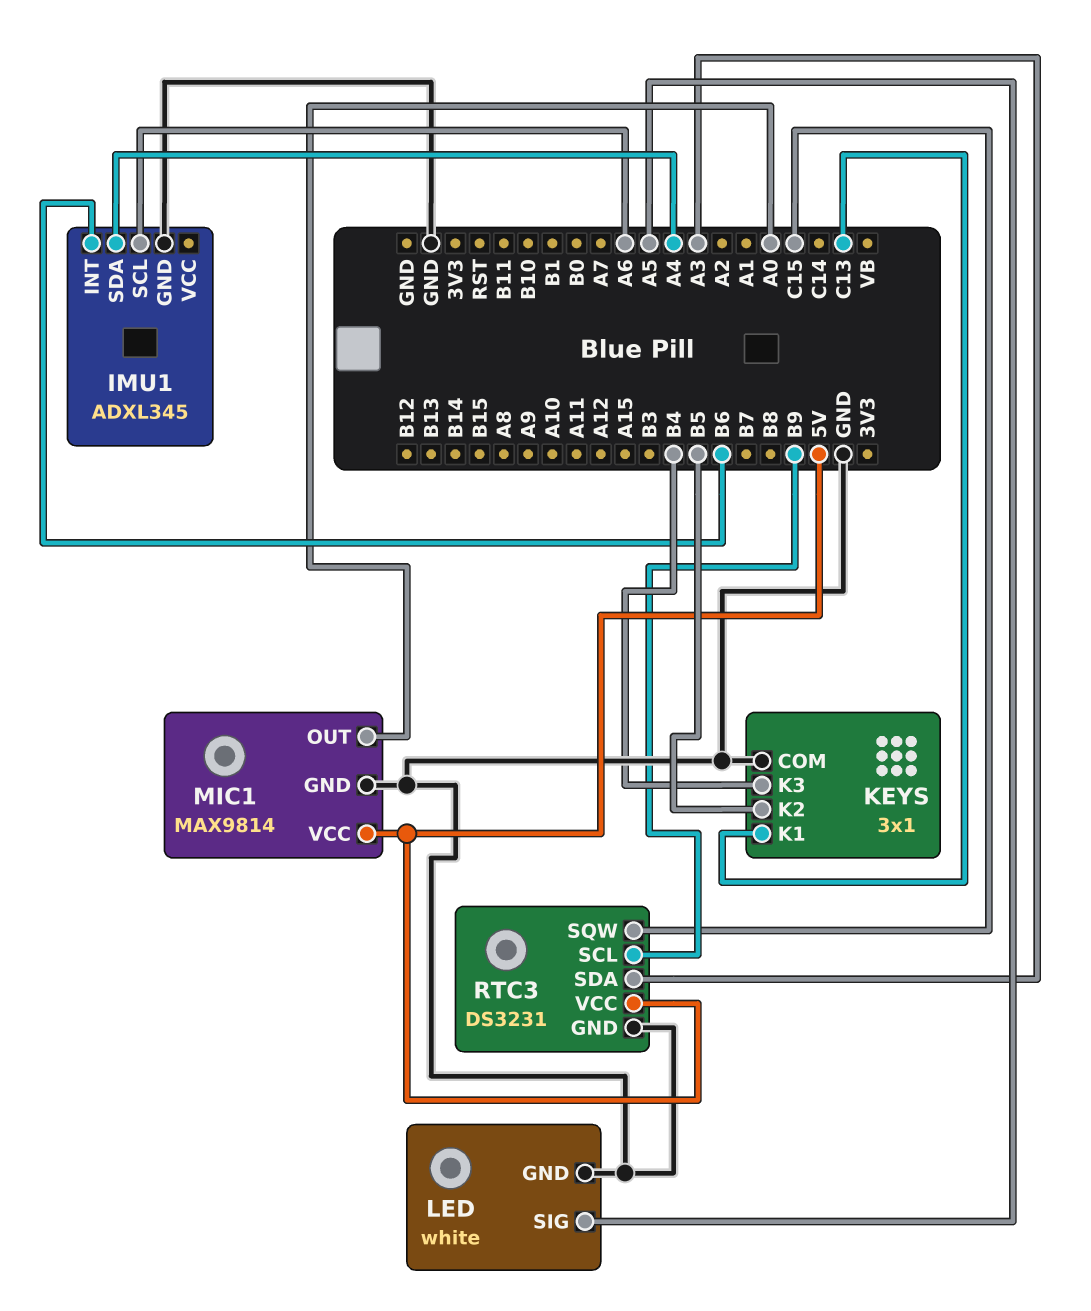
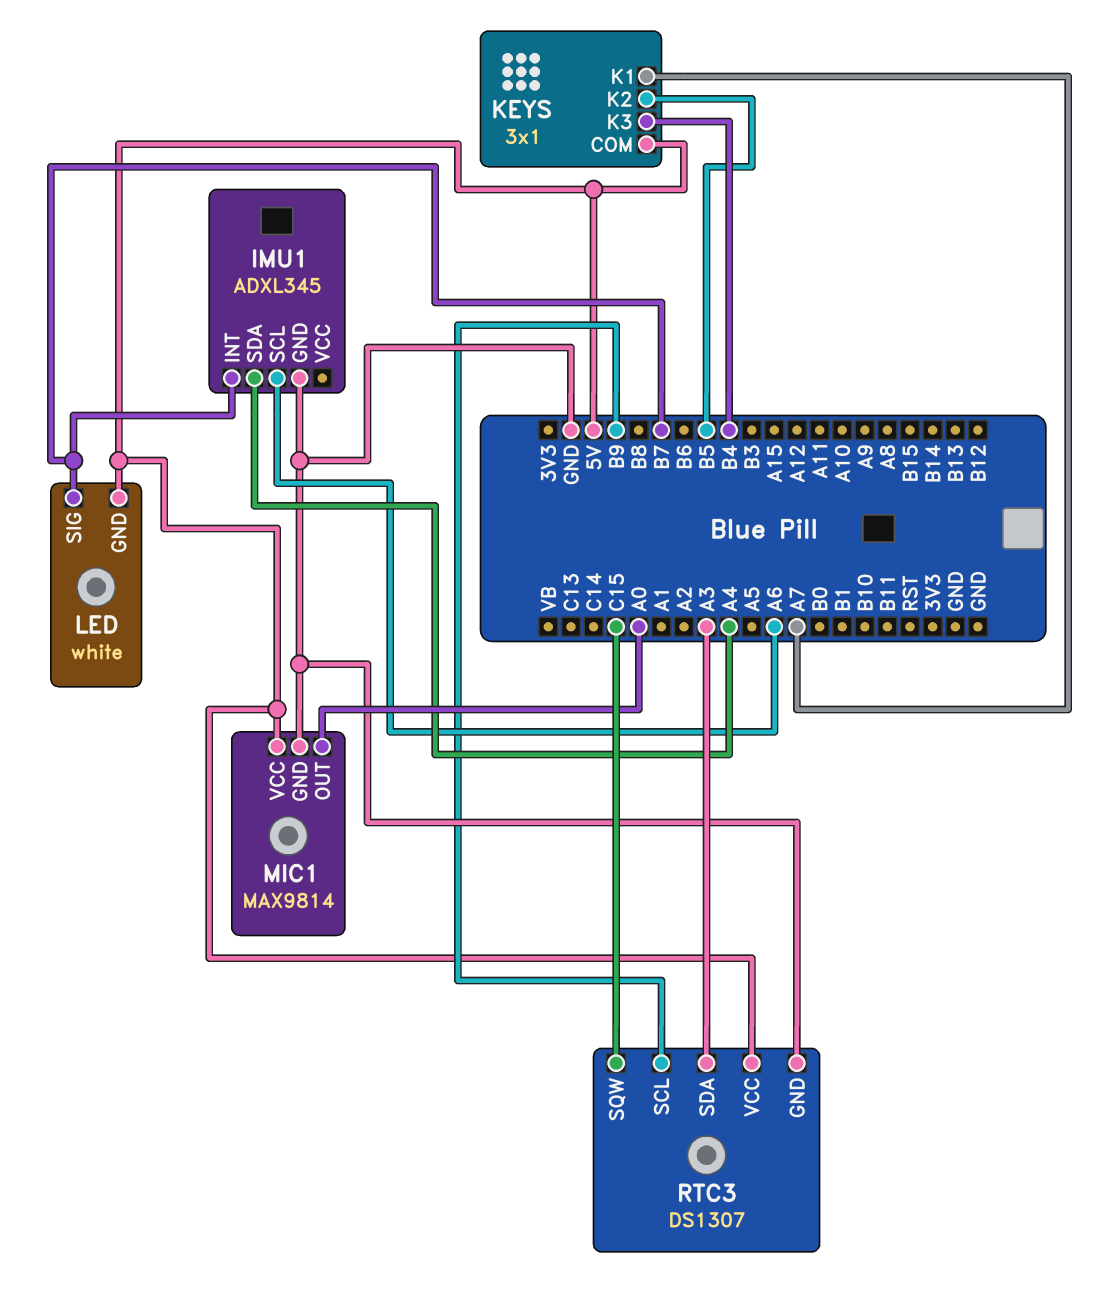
IMU1 pin INT: B6 -> B7
KEYS pin COM: GND -> 5V
KEYS pin K1: C13 -> A7
LED pin GND: GND -> 5V
LED pin SIG: A5 -> B7
RTC3: DS3231 -> DS1307

